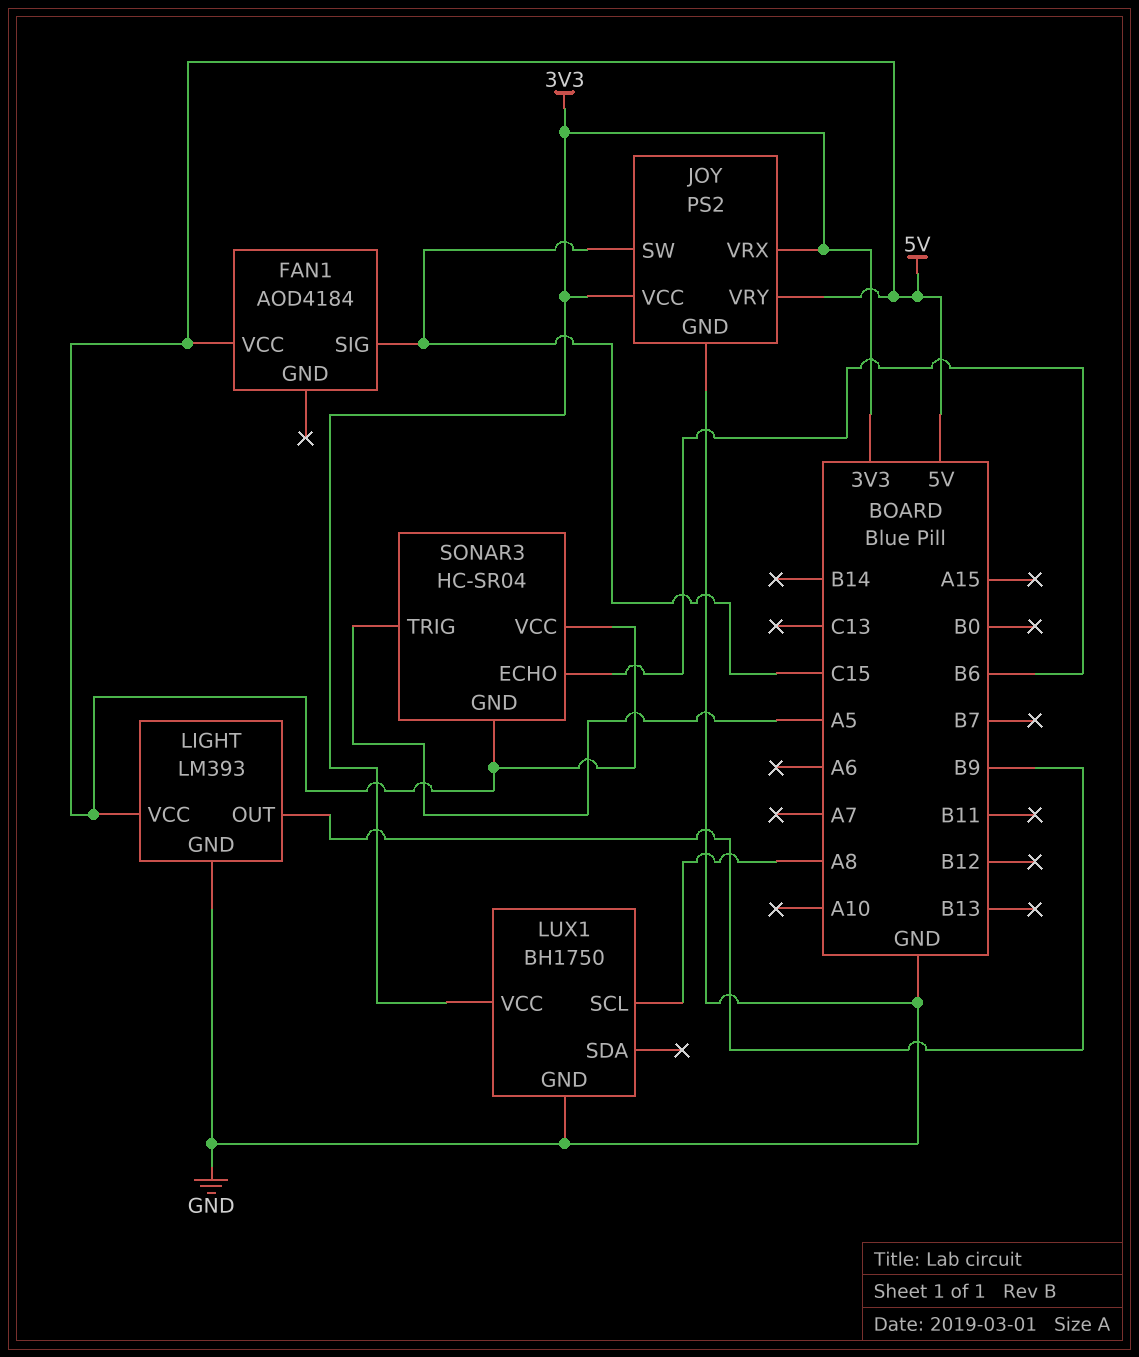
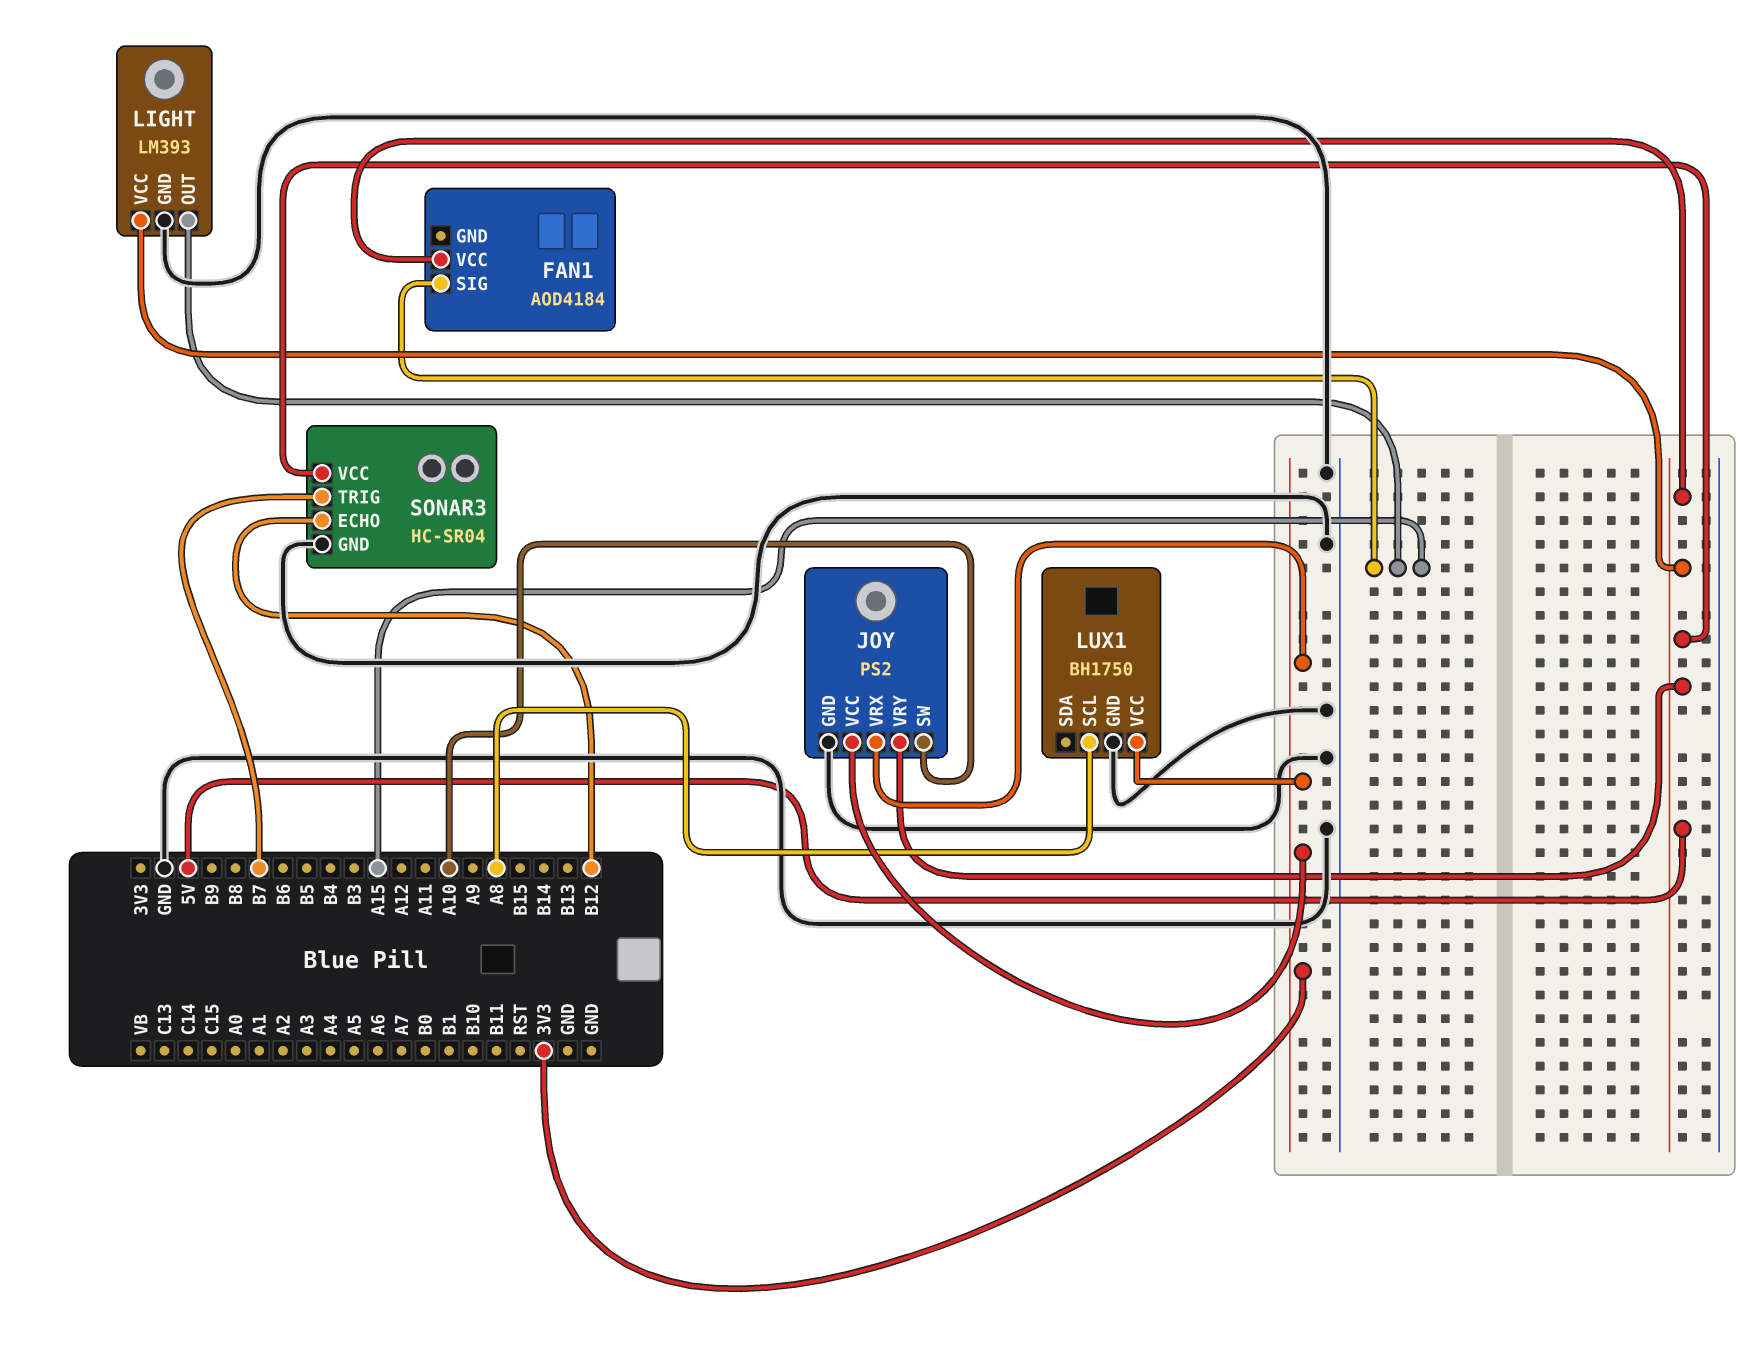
FAN1 pin SIG: C15 -> A15
JOY pin SW: C15 -> A10
LIGHT pin OUT: B9 -> A15
SONAR3 pin ECHO: B6 -> B12
SONAR3 pin GND: 5V -> GND
SONAR3 pin TRIG: A5 -> B7

